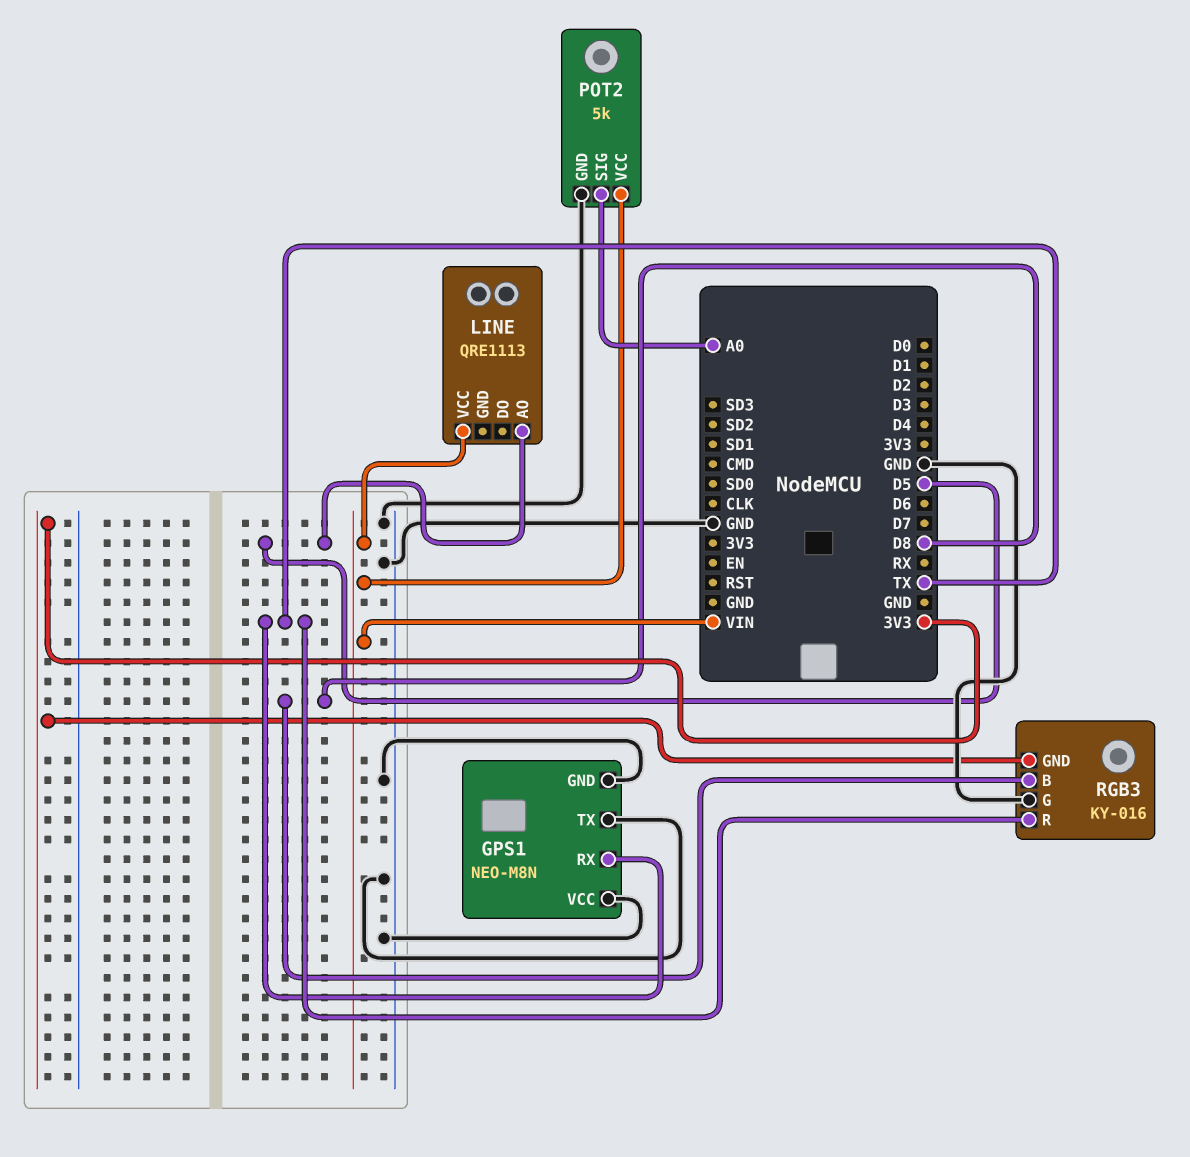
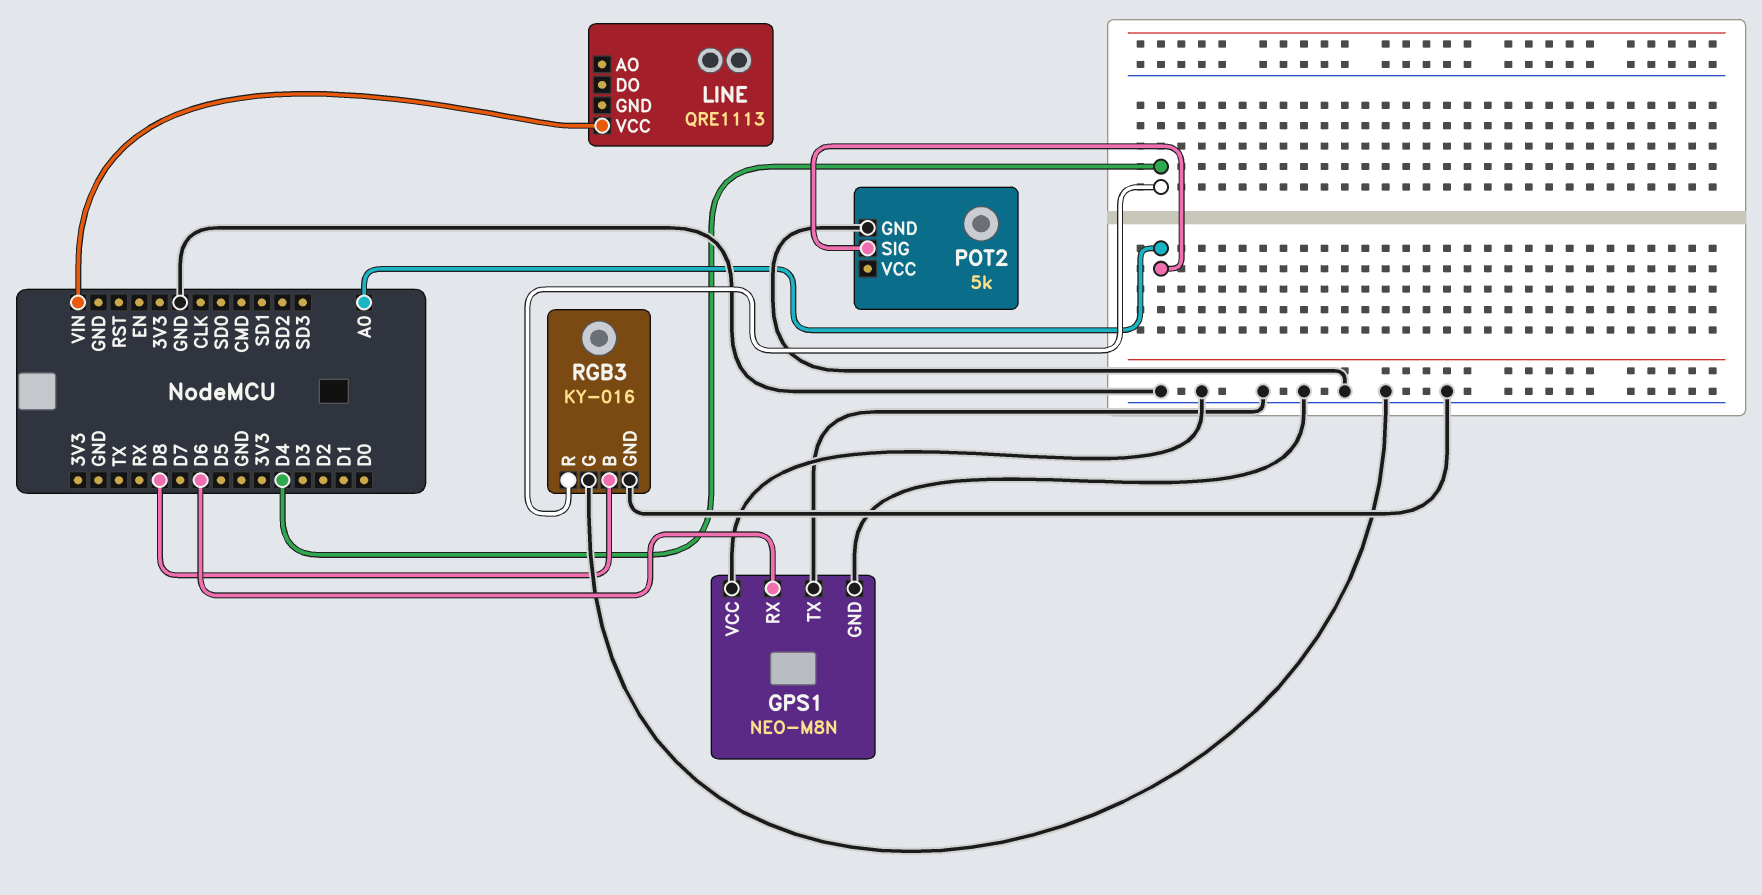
GPS1 pin RX: TX -> D6
LINE pin AO: D5 -> none
POT2 pin VCC: VIN -> none
RGB3 pin GND: 3V3 -> GND
RGB3 pin R: TX -> D4

